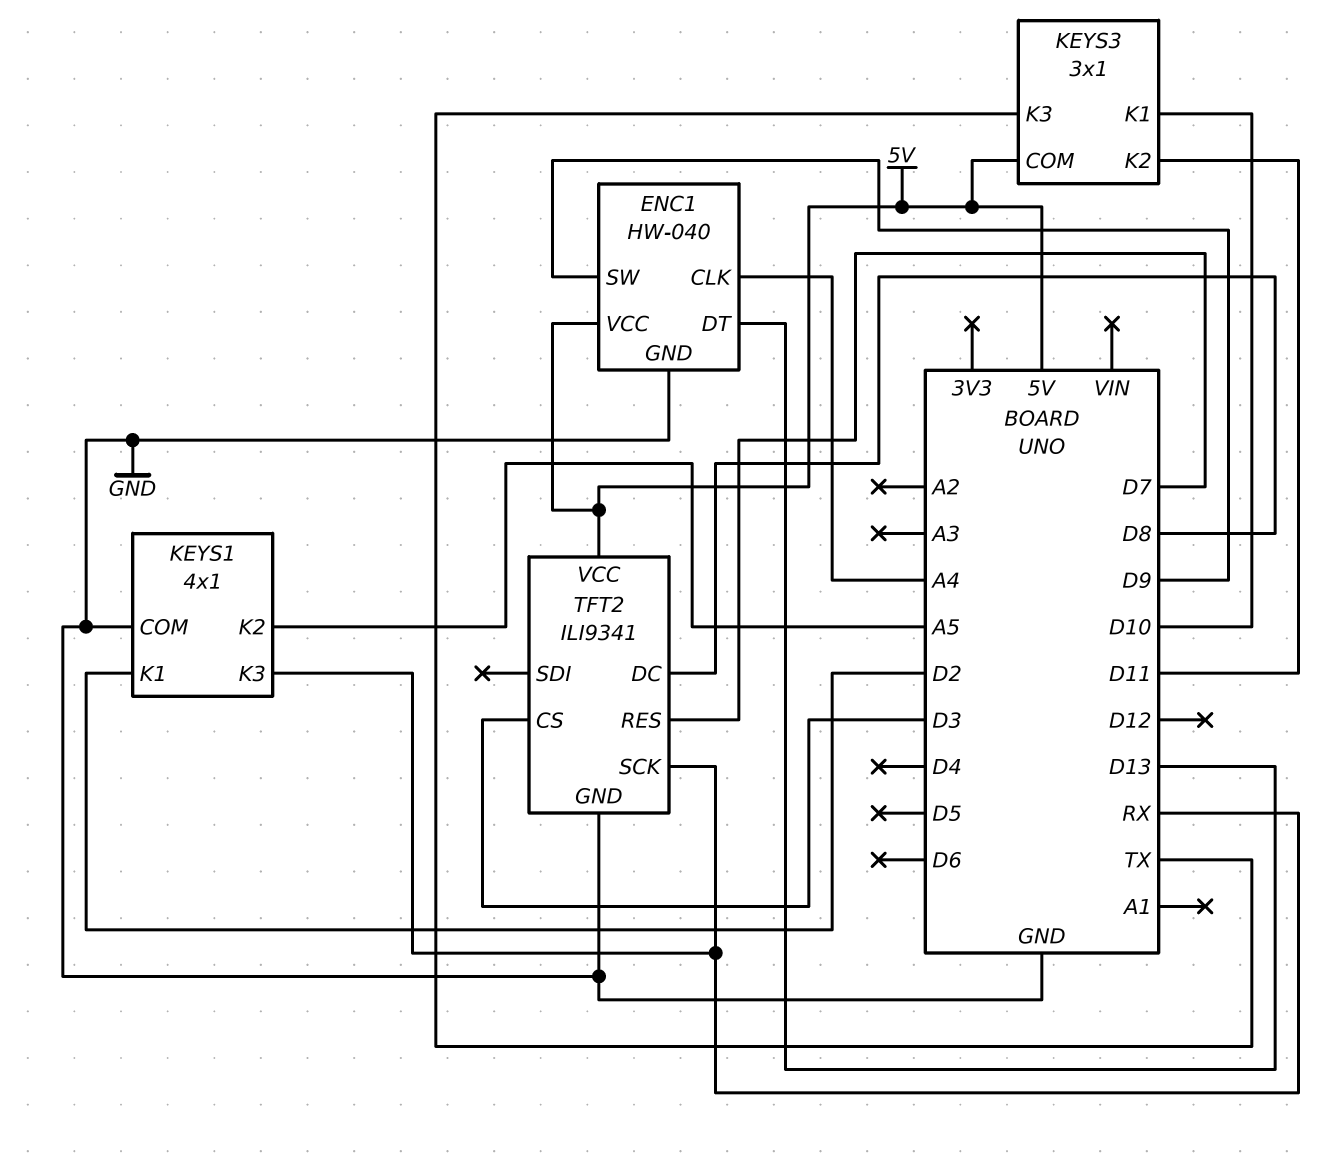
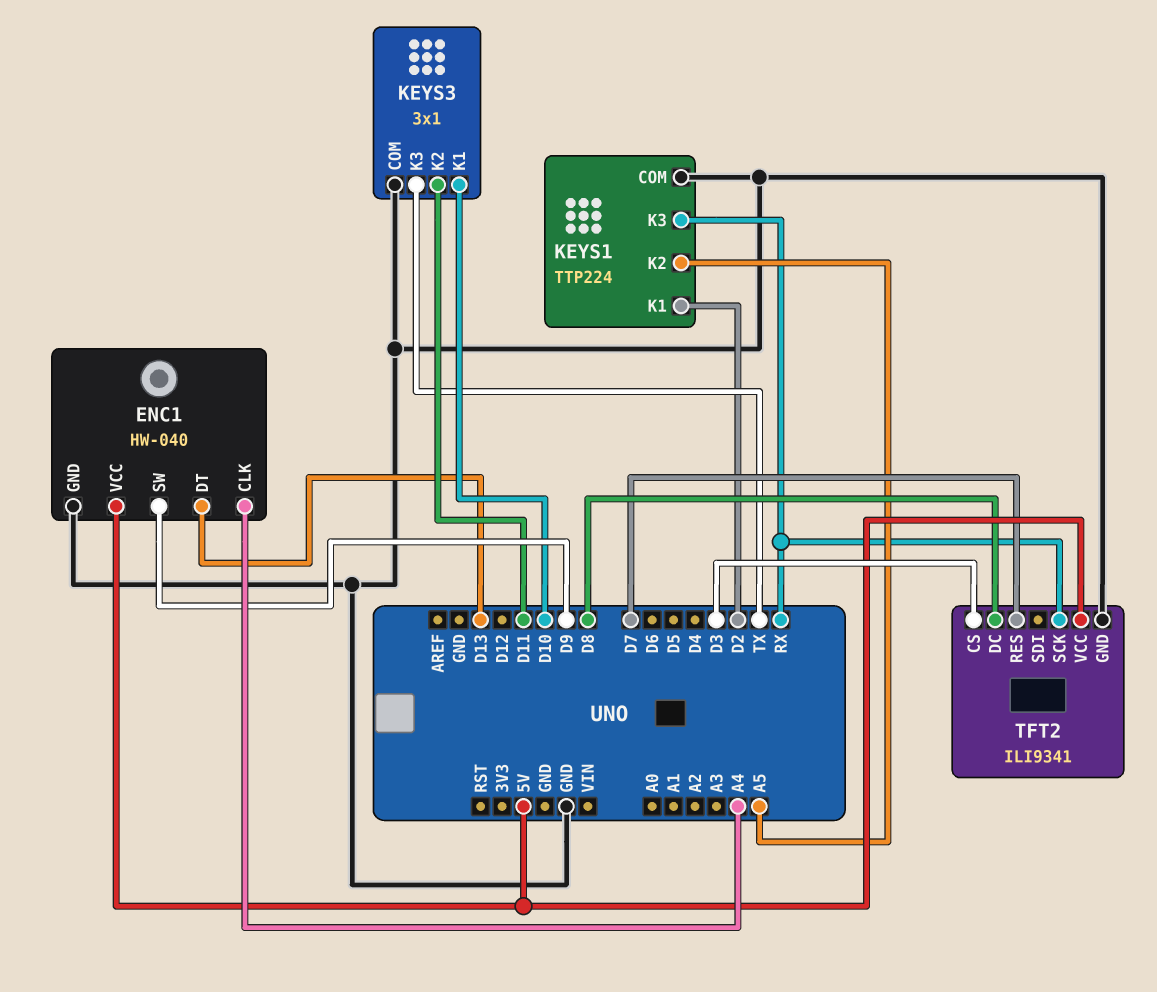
KEYS1: 4x1 -> TTP224
KEYS3 pin COM: 5V -> GND

